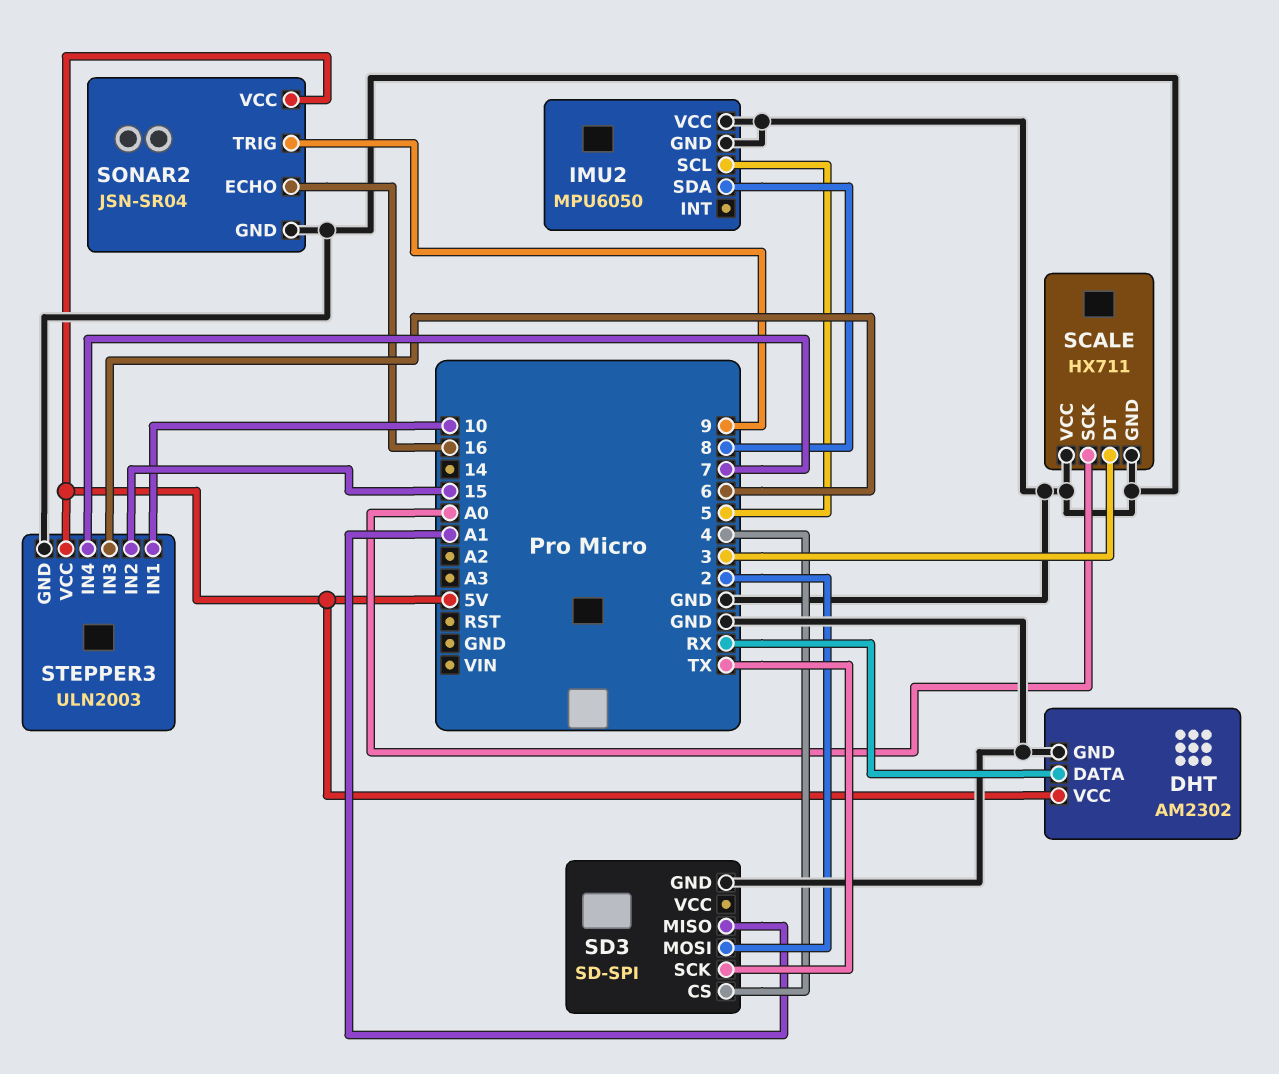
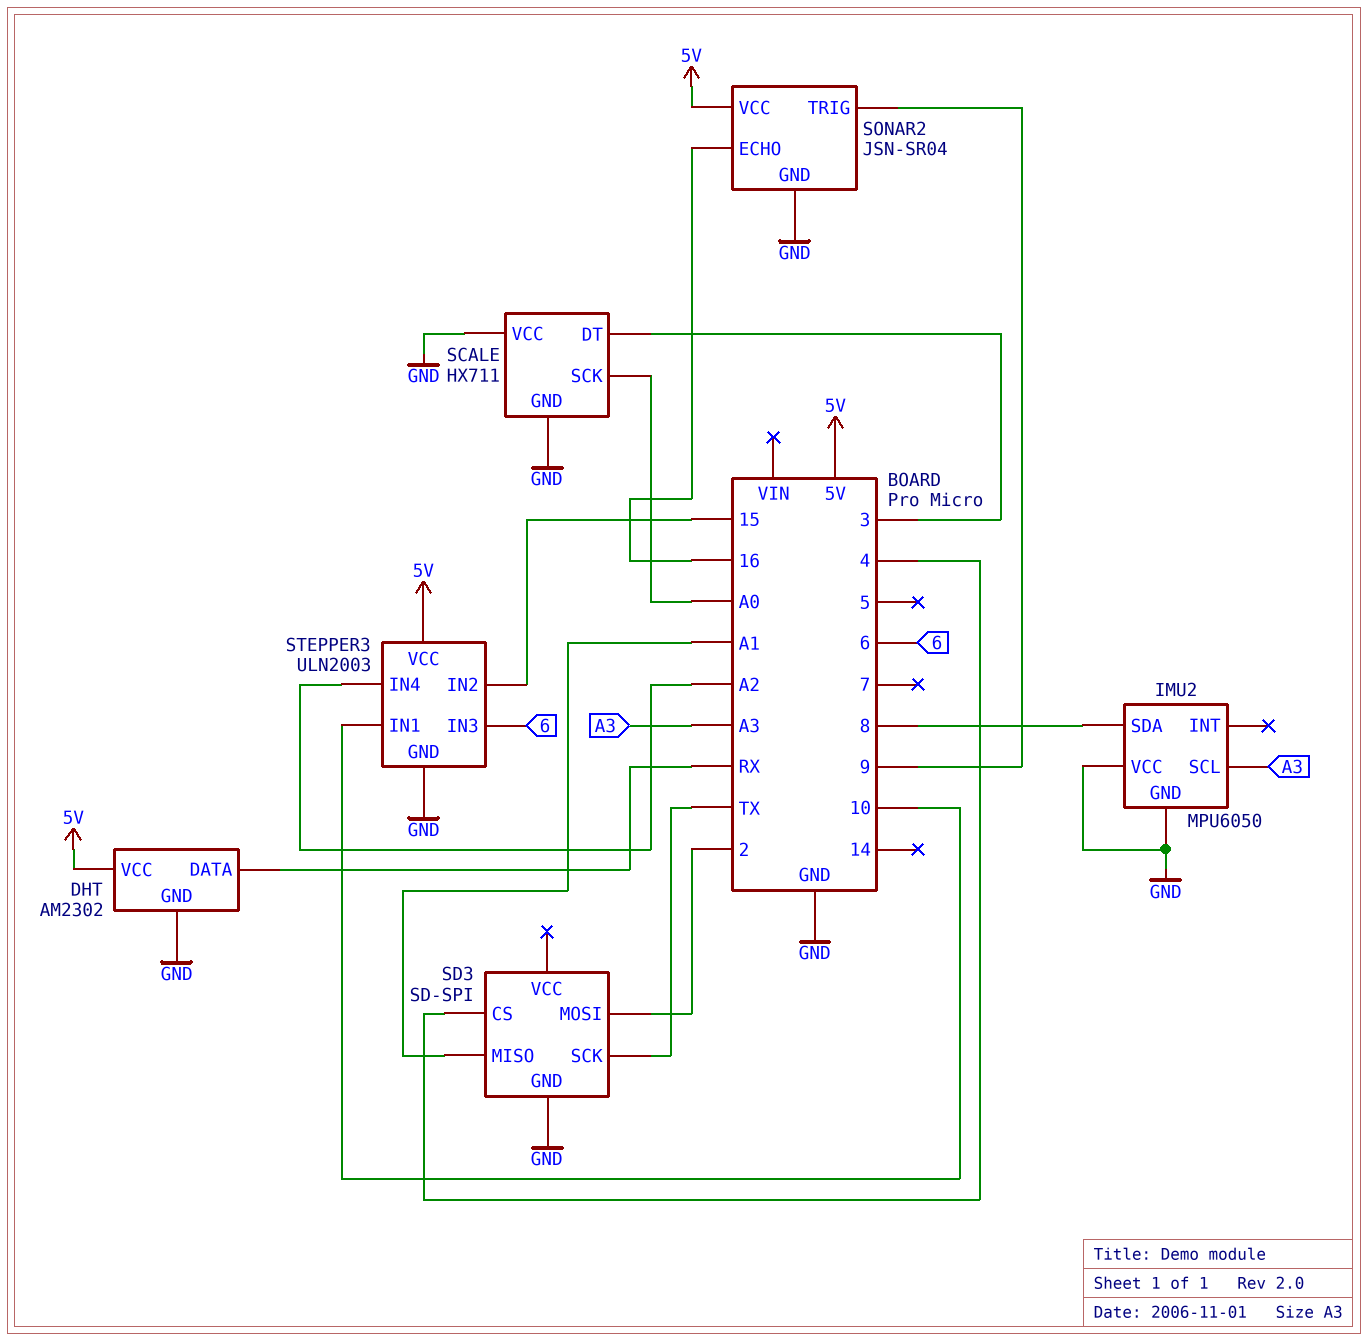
IMU2 pin SCL: 5 -> A3
STEPPER3 pin IN4: 7 -> A2

